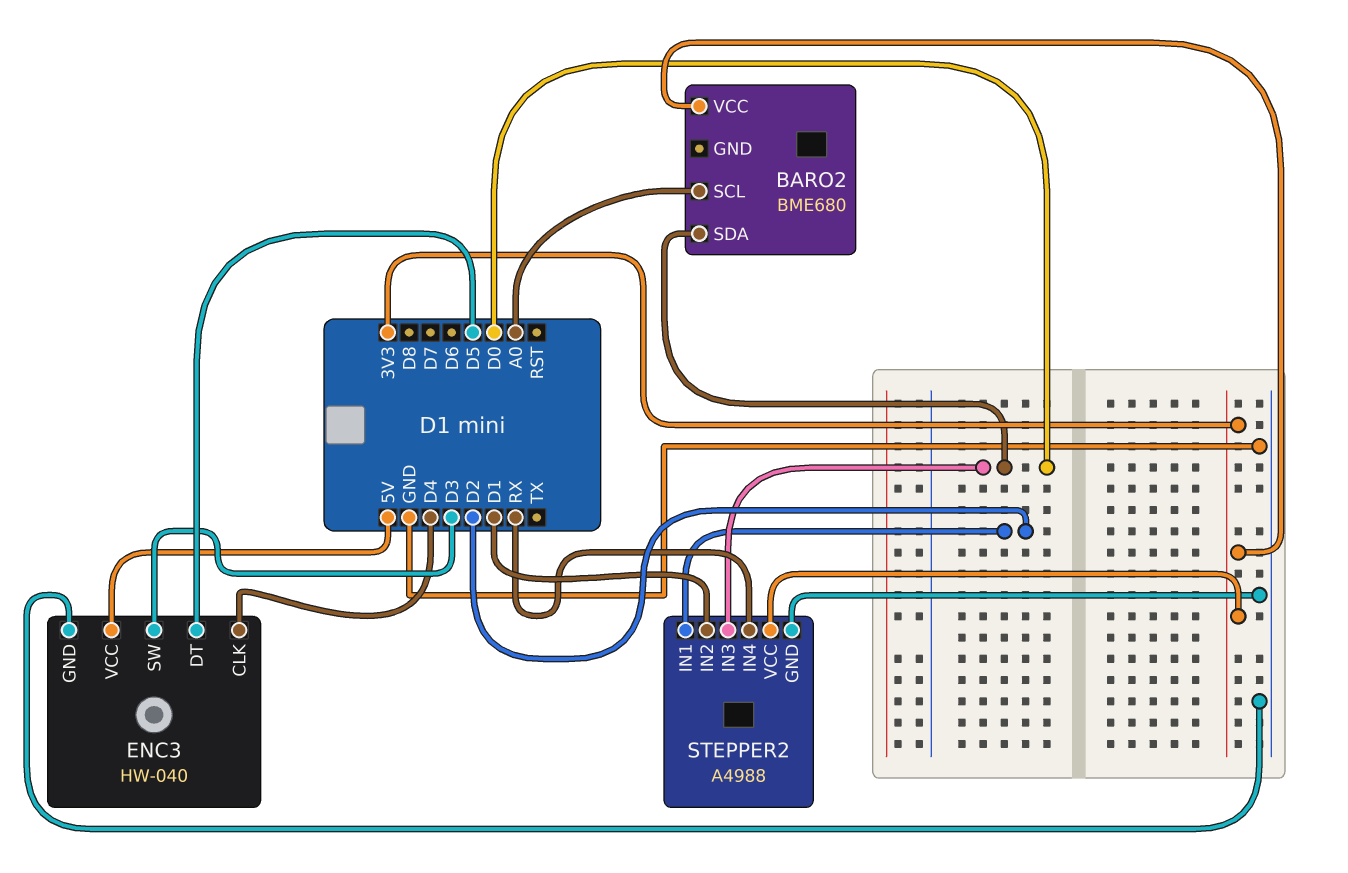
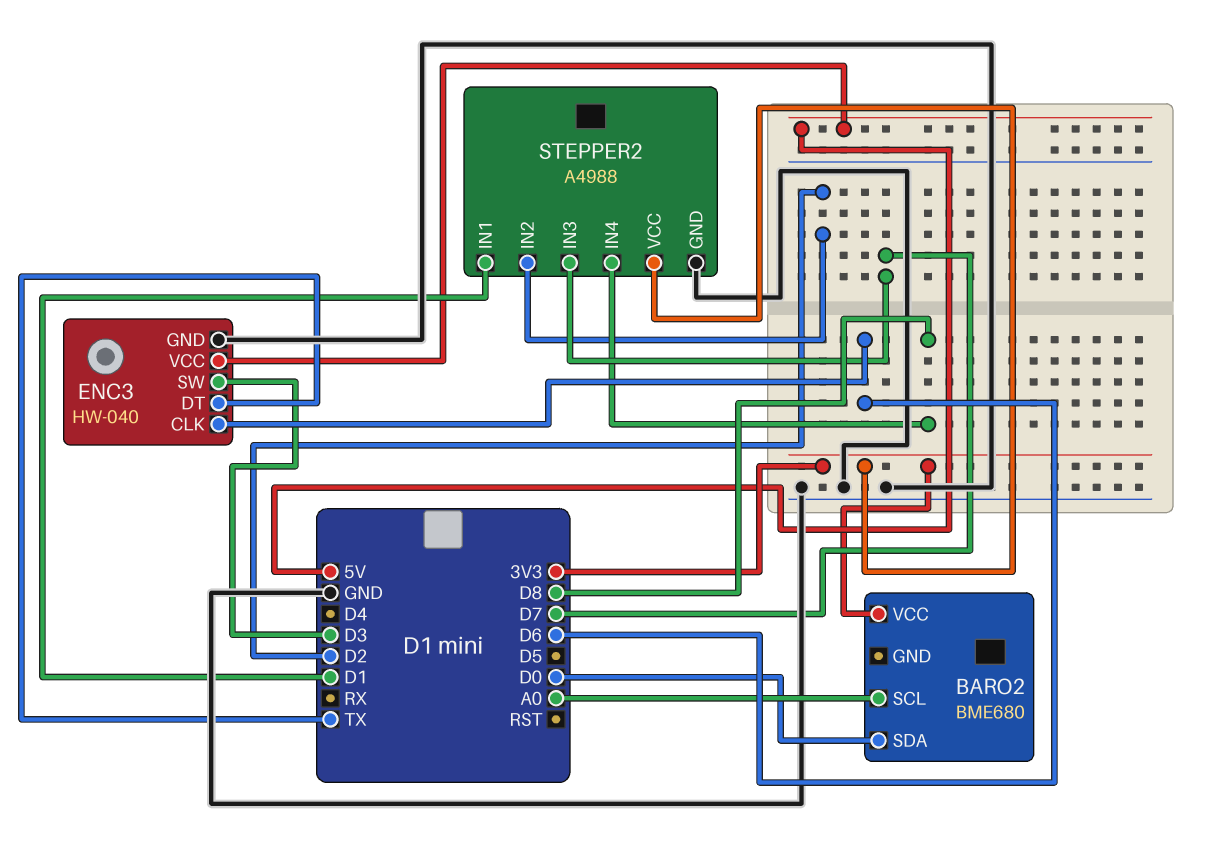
ENC3 pin CLK: D4 -> D6
ENC3 pin DT: D5 -> TX
STEPPER2 pin IN1: D2 -> D1
STEPPER2 pin IN2: D1 -> D2
STEPPER2 pin IN3: D0 -> D7
STEPPER2 pin IN4: RX -> D8

